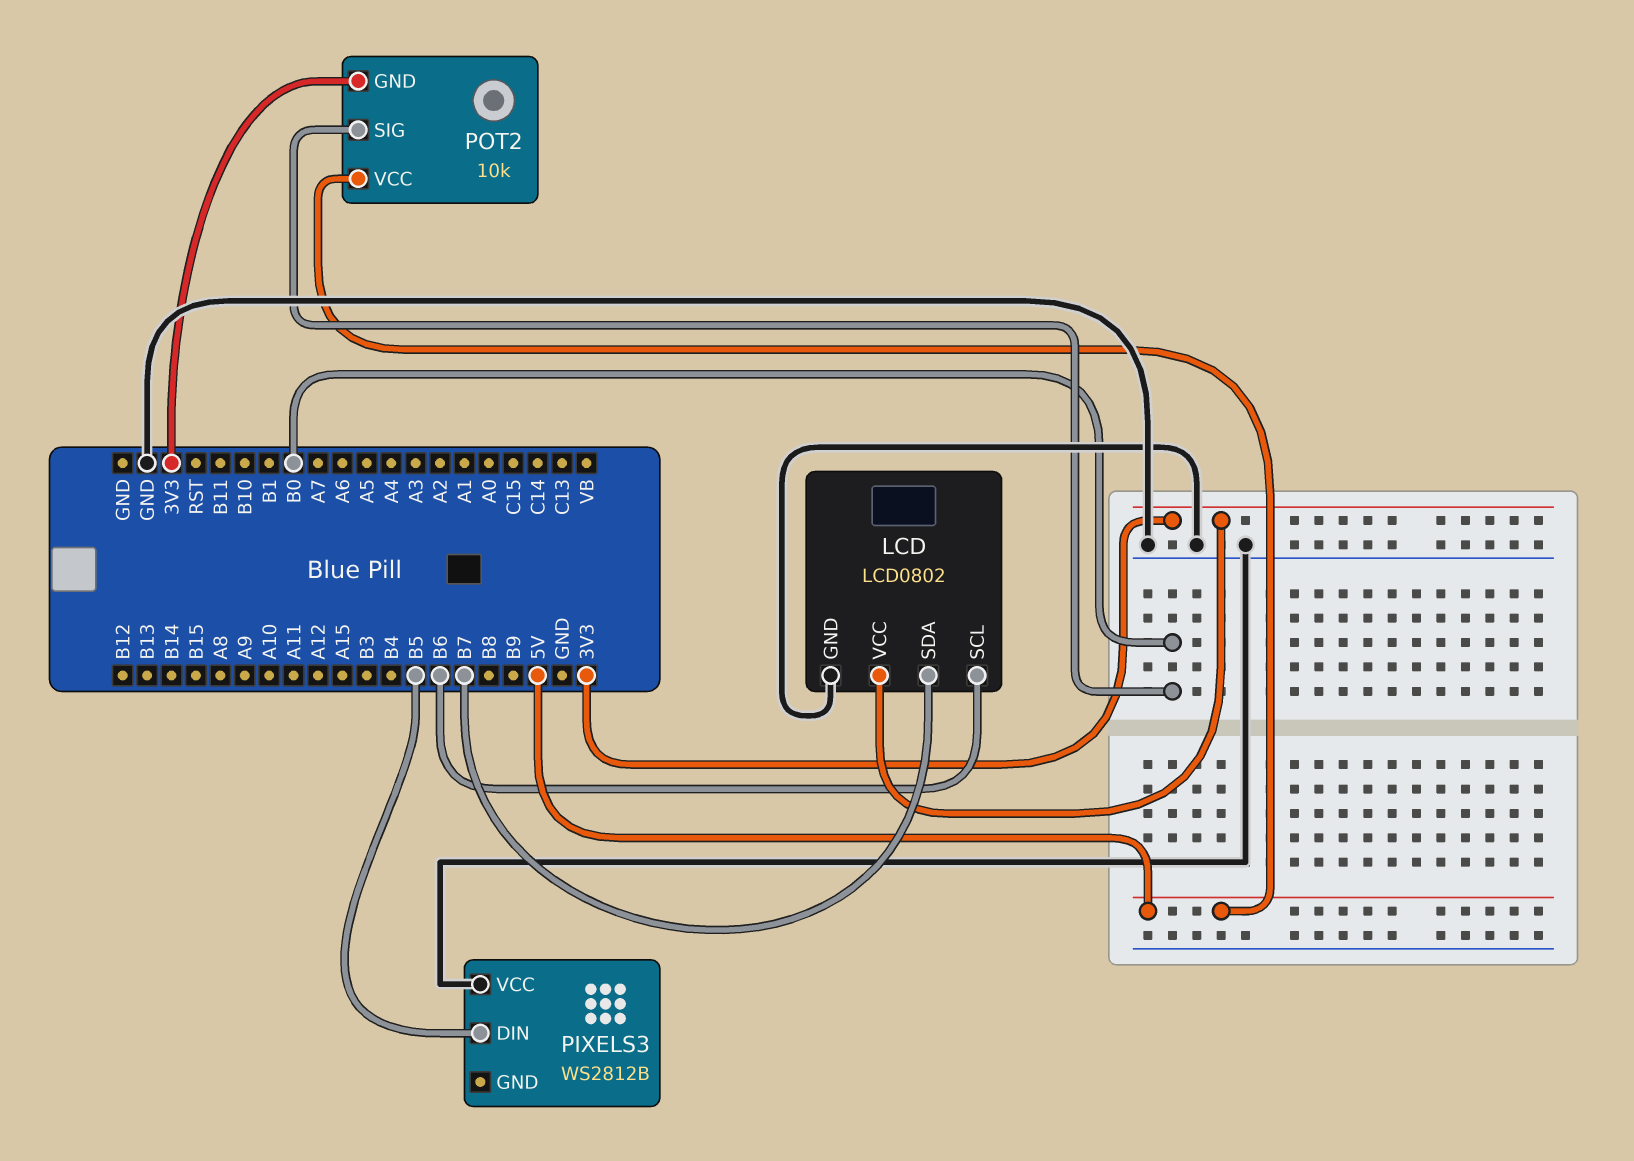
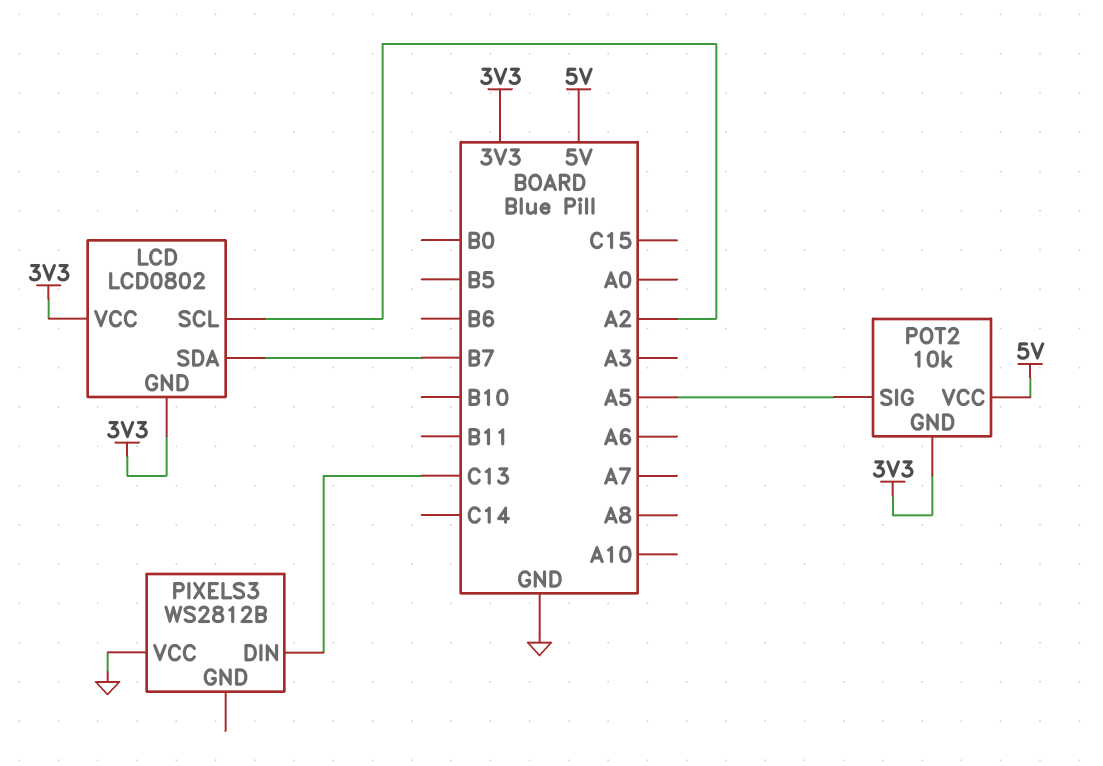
LCD pin GND: GND -> 3V3
LCD pin SCL: B6 -> A2
PIXELS3 pin DIN: B5 -> C13
POT2 pin SIG: B0 -> A5

